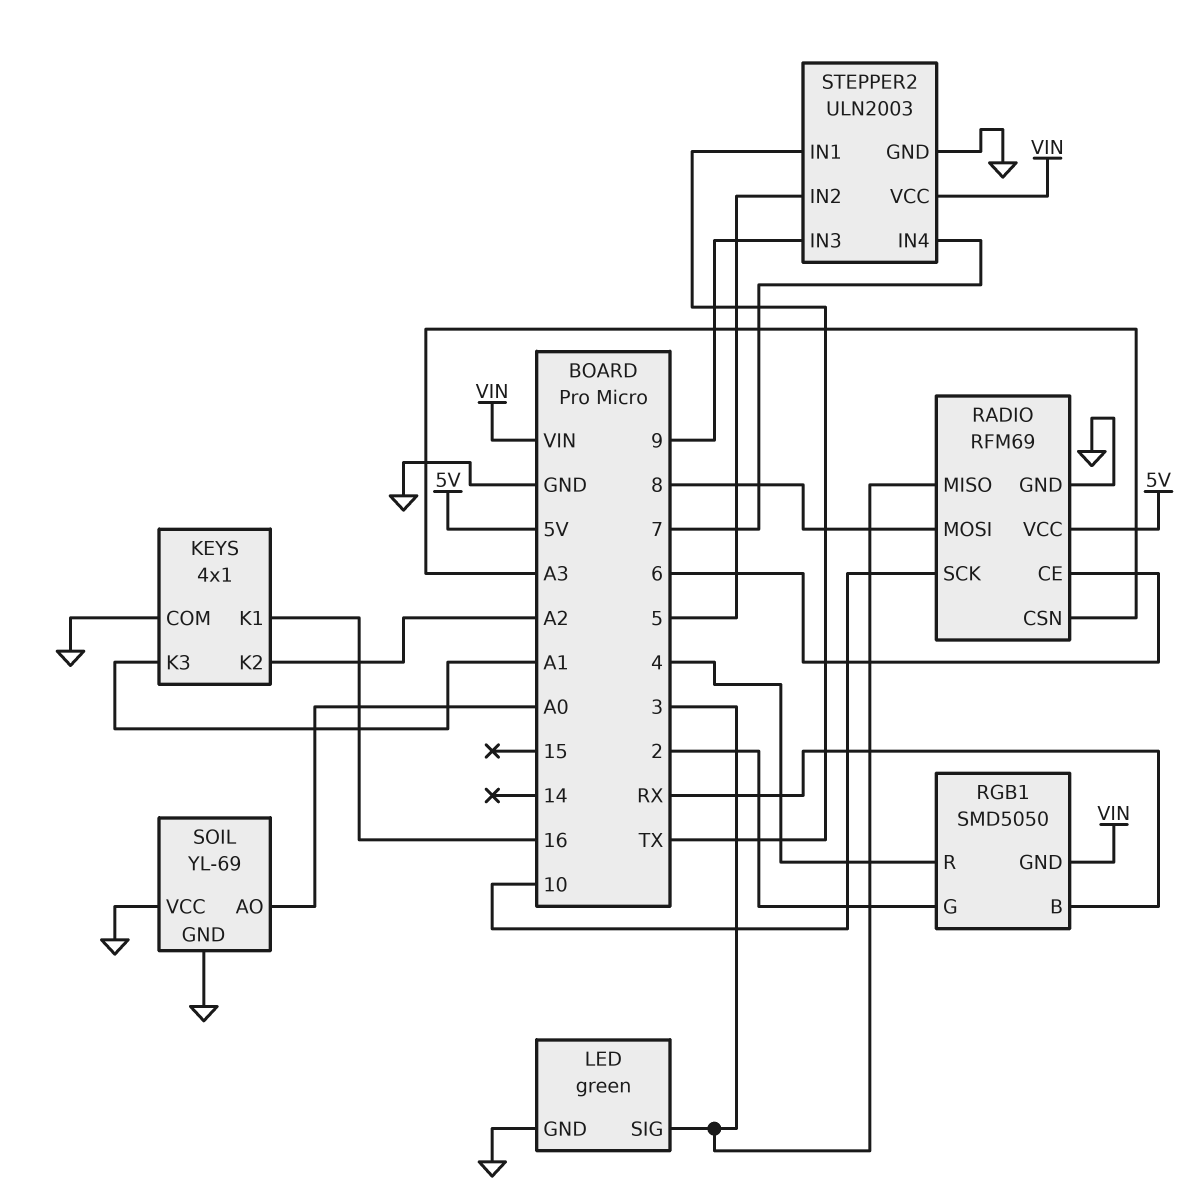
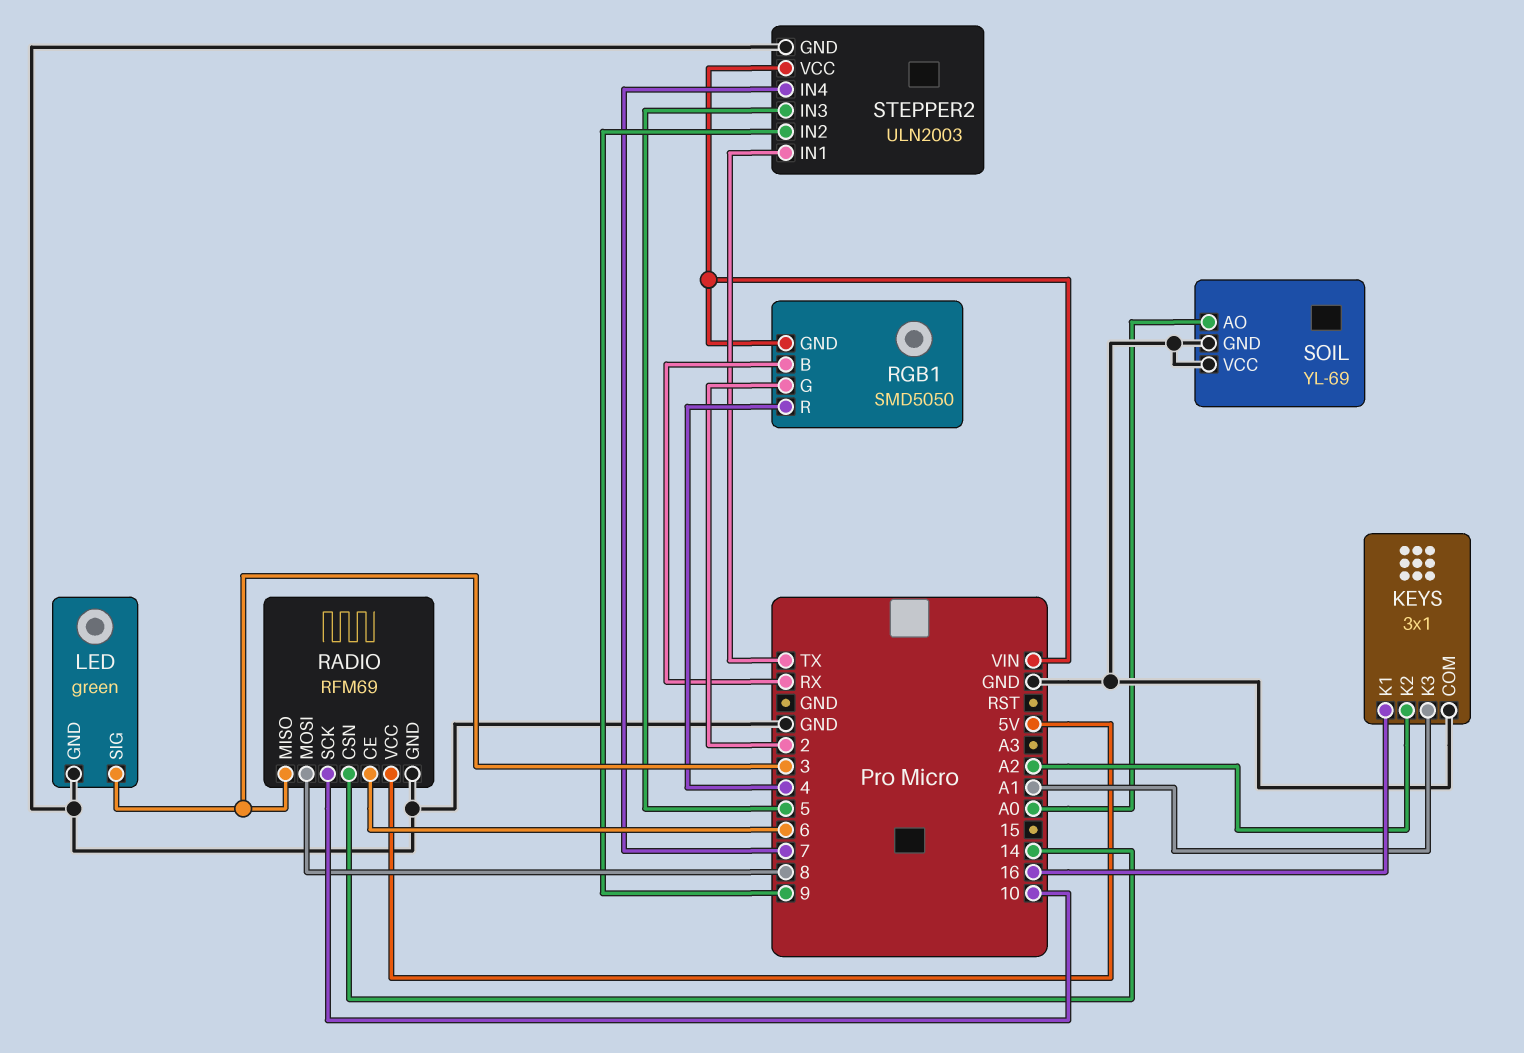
KEYS: 4x1 -> 3x1
RADIO pin CSN: A3 -> 14
STEPPER2 pin IN2: 5 -> 9
STEPPER2 pin IN3: 9 -> 5

